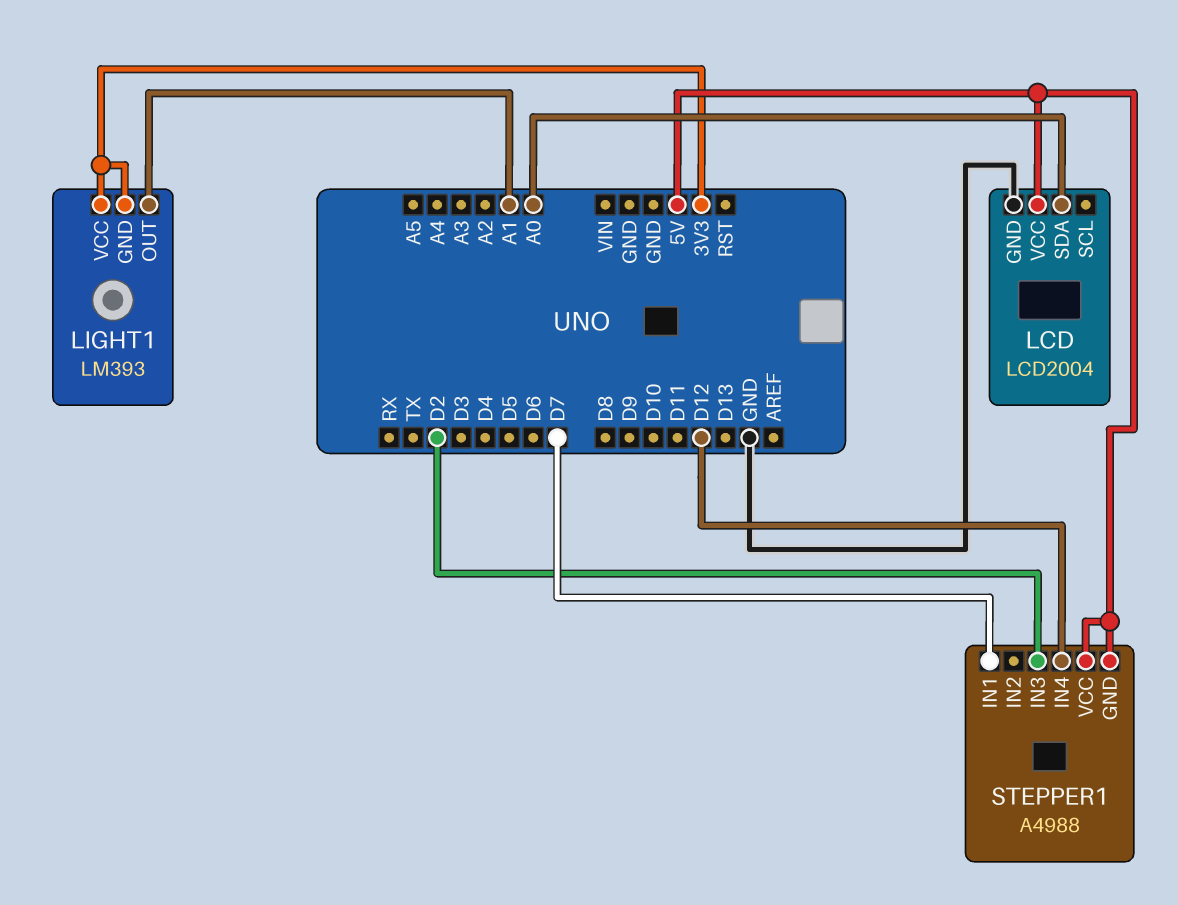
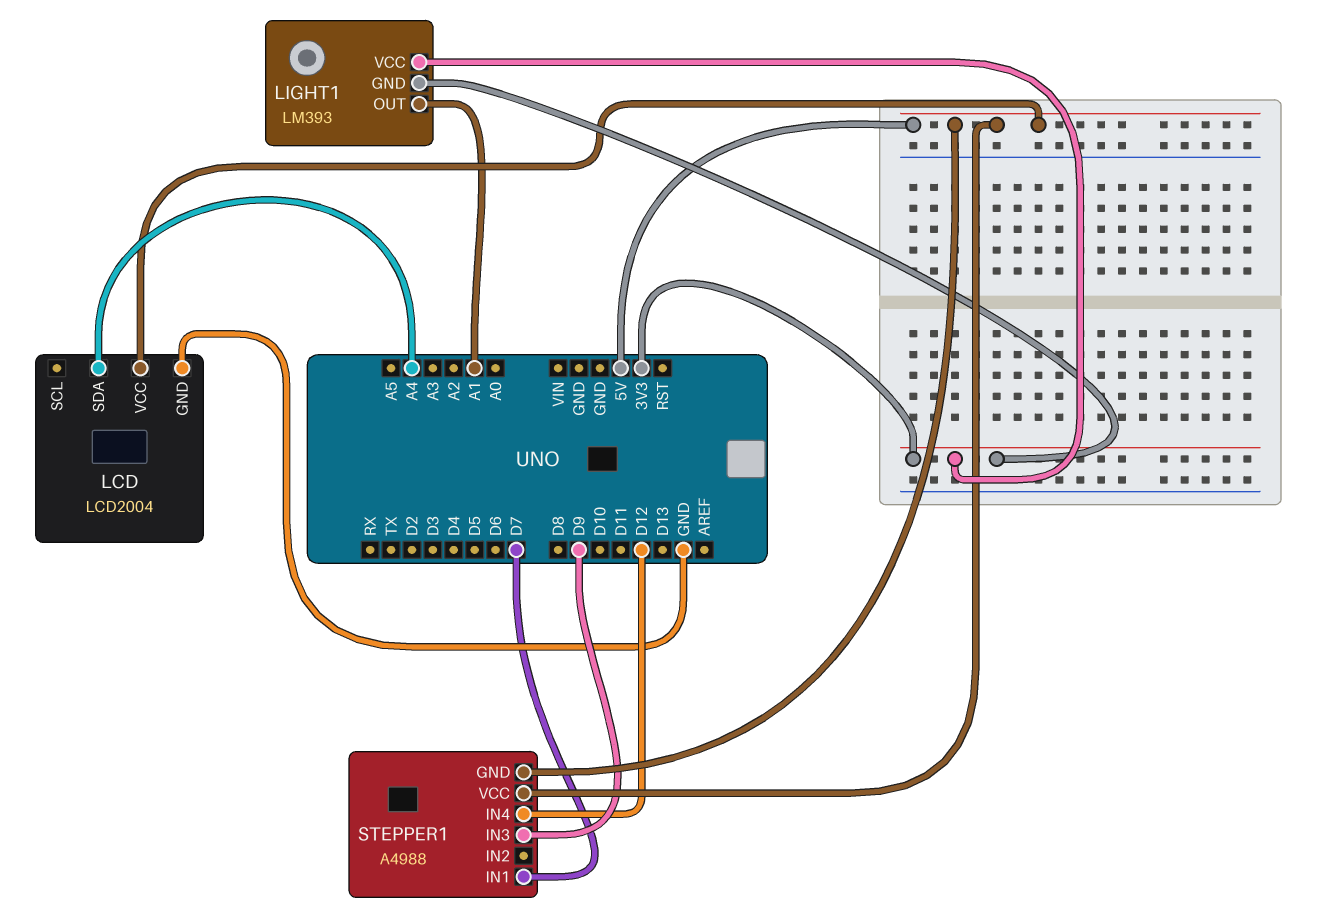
LCD pin SDA: A0 -> A4
STEPPER1 pin IN3: D2 -> D9

